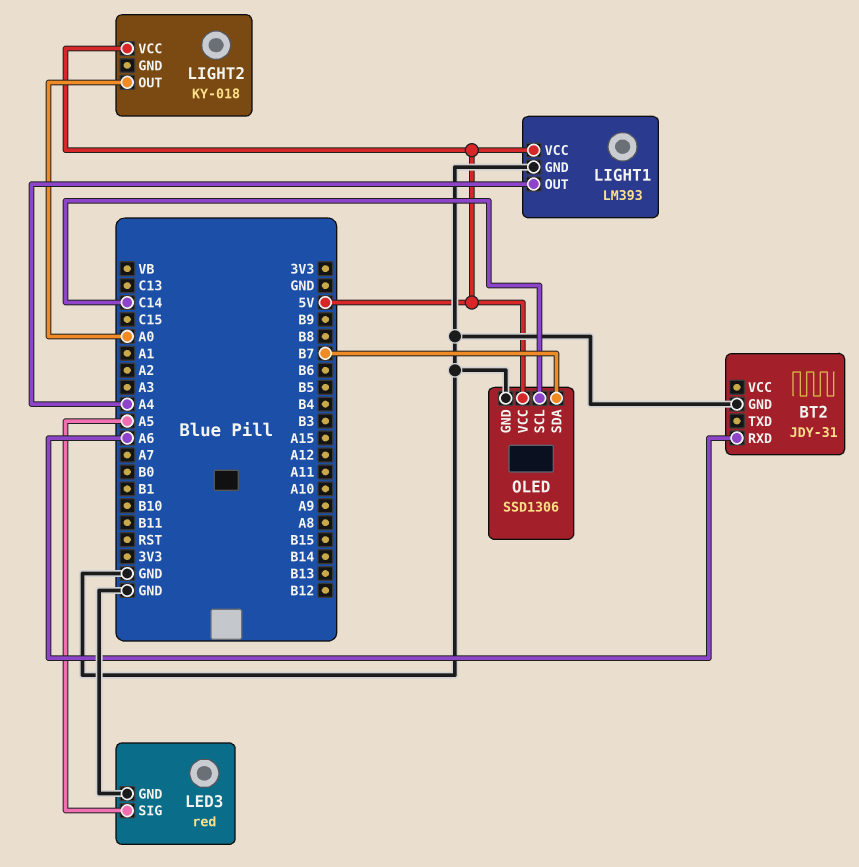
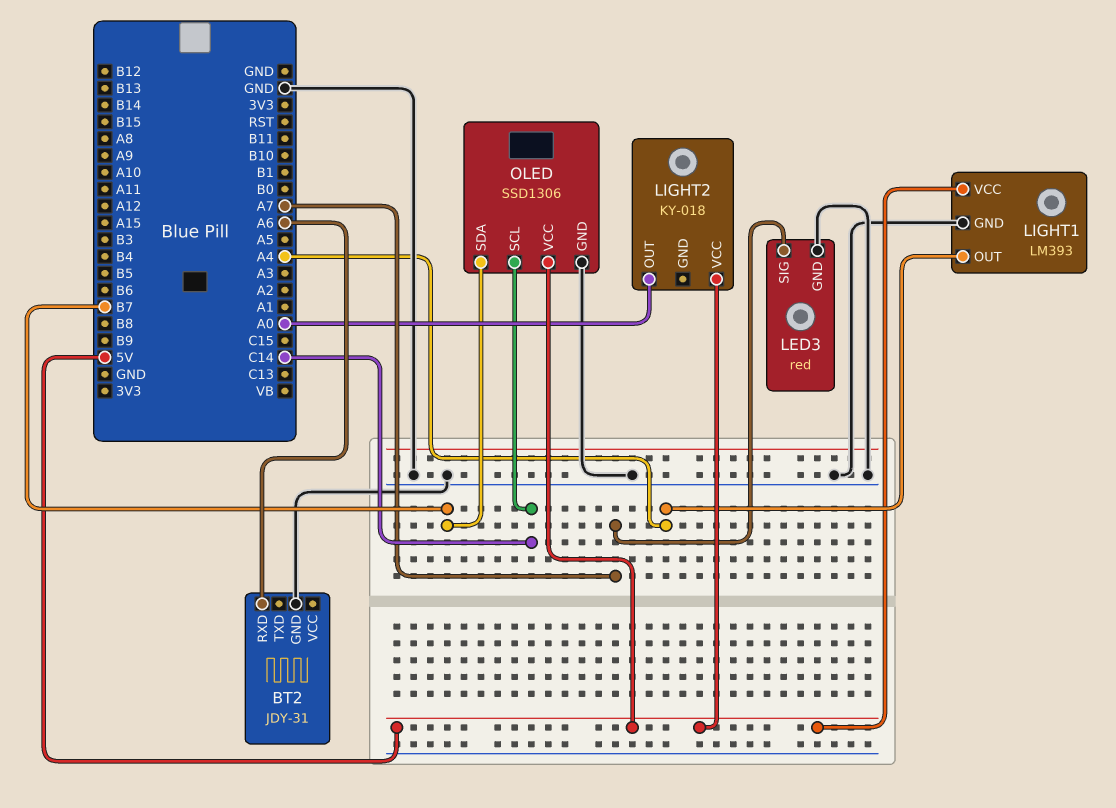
LED3 pin SIG: A5 -> A7

